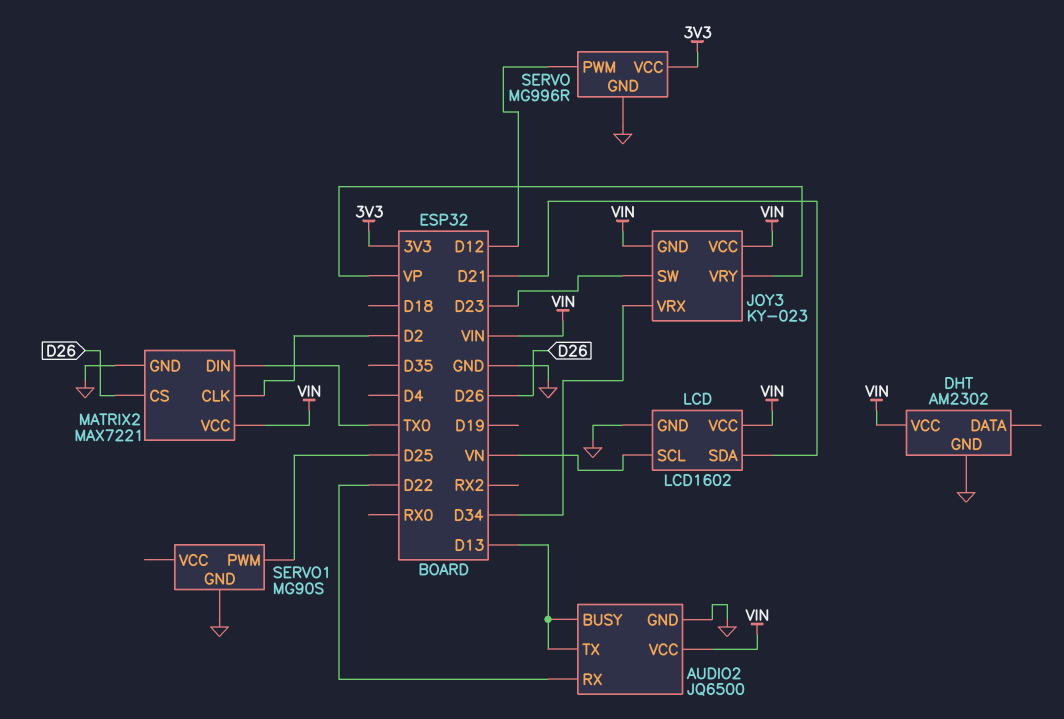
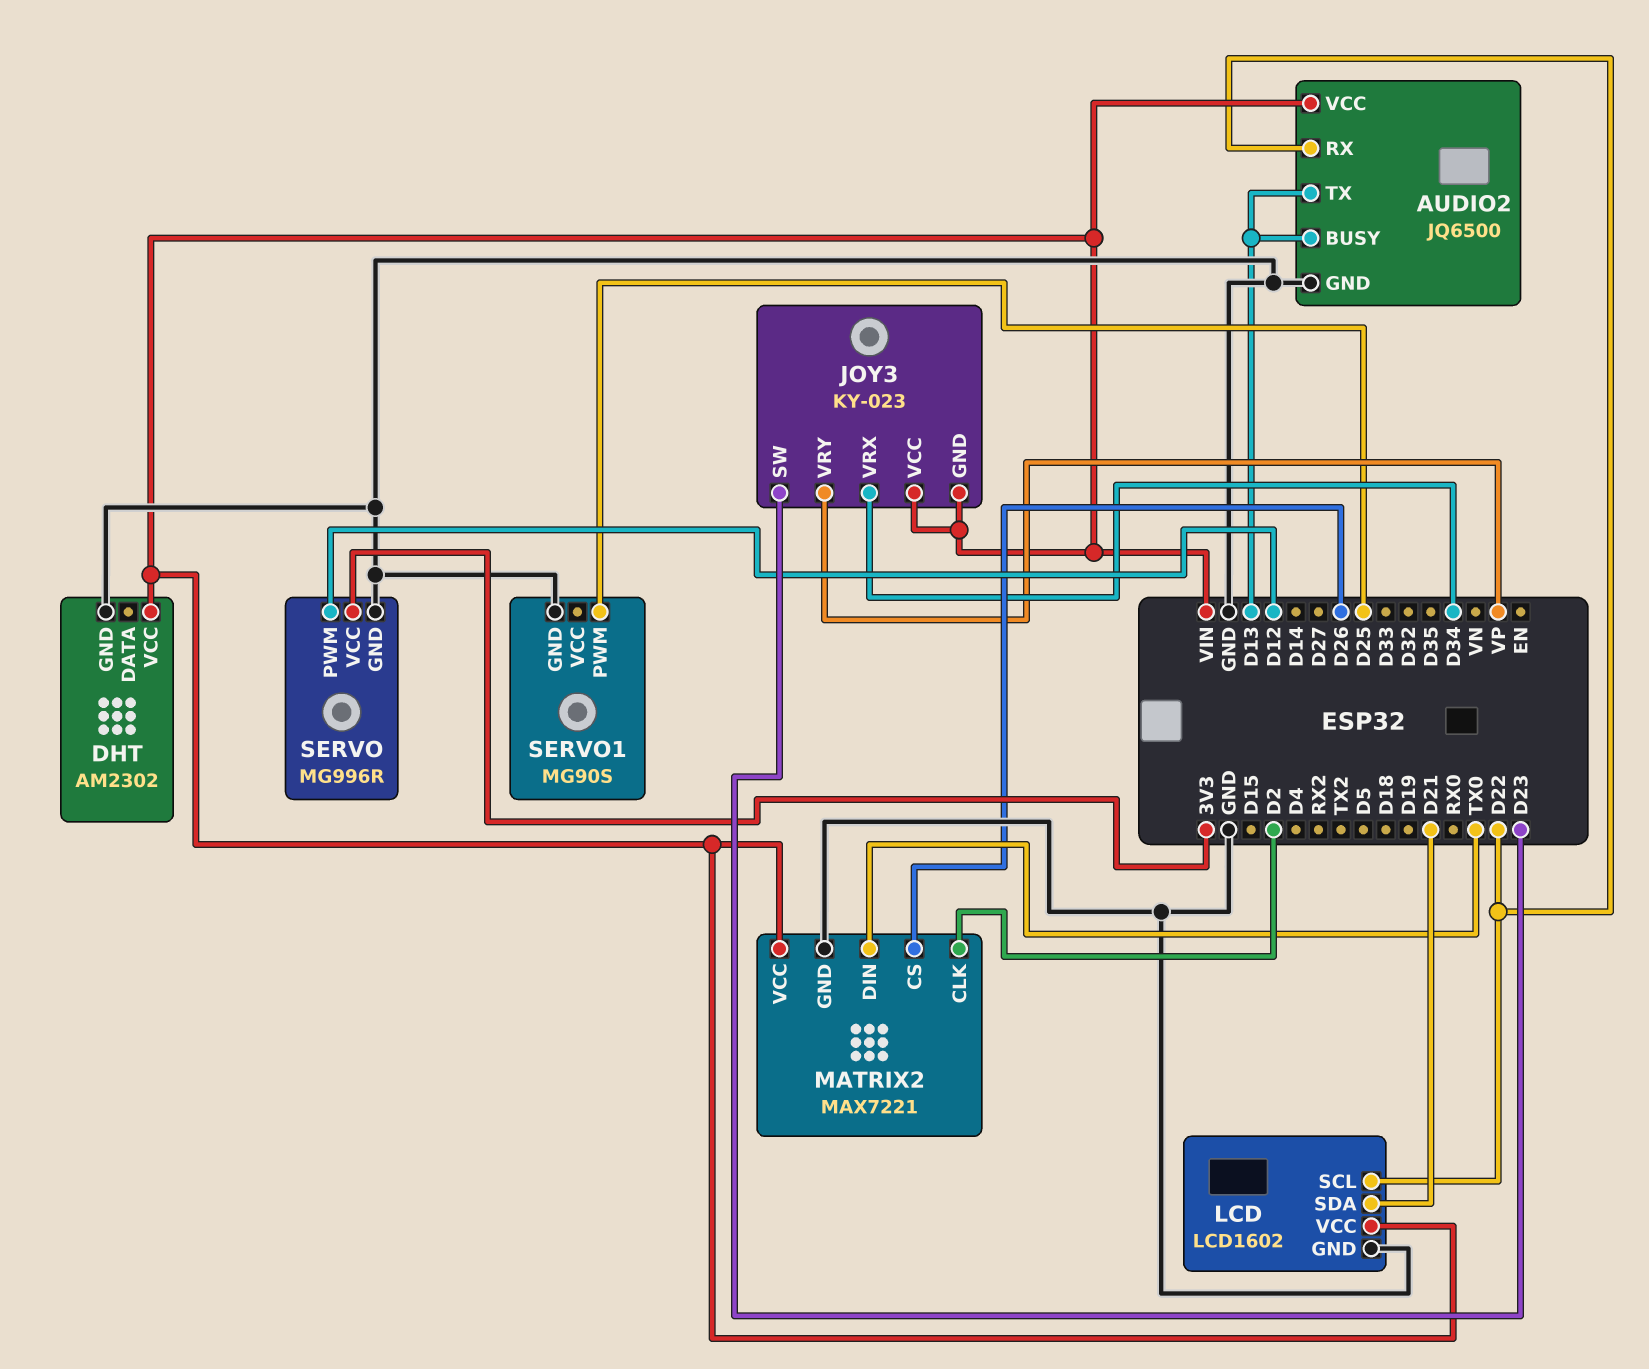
LCD pin SCL: VN -> D22

